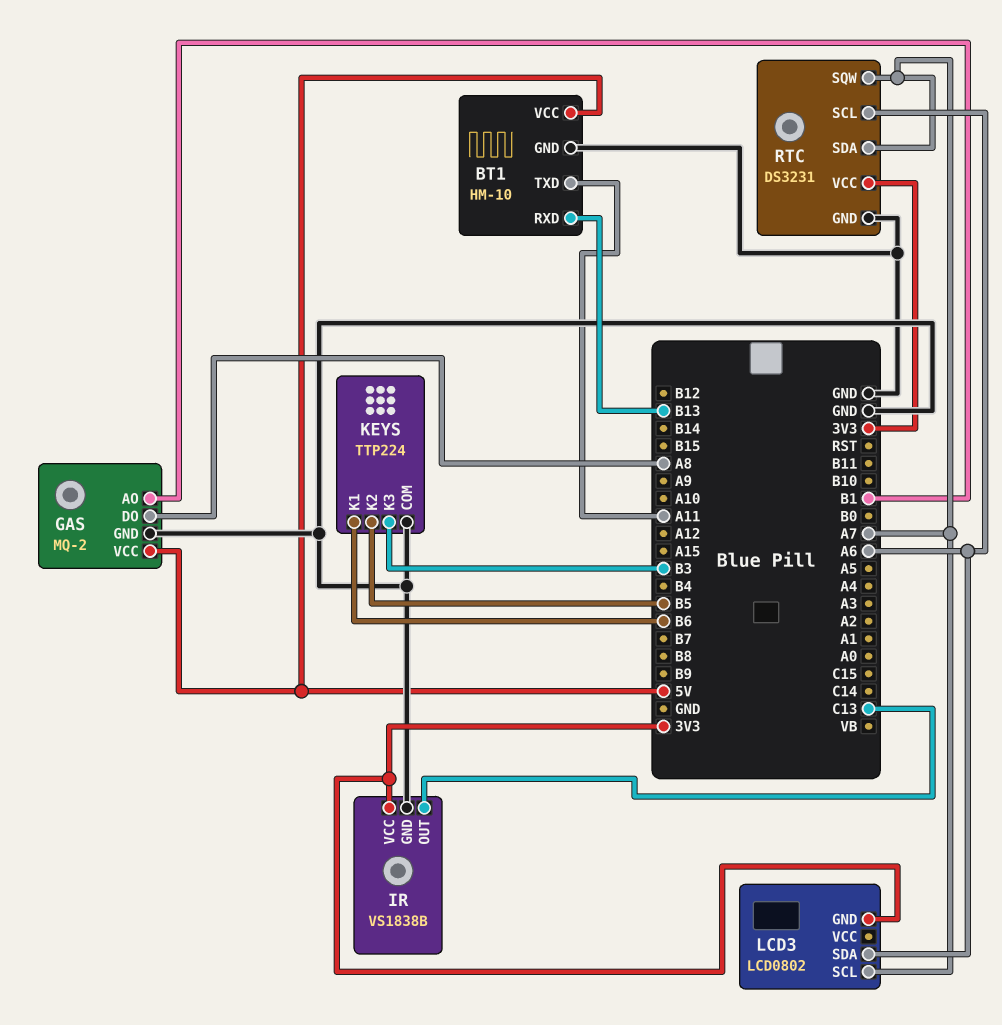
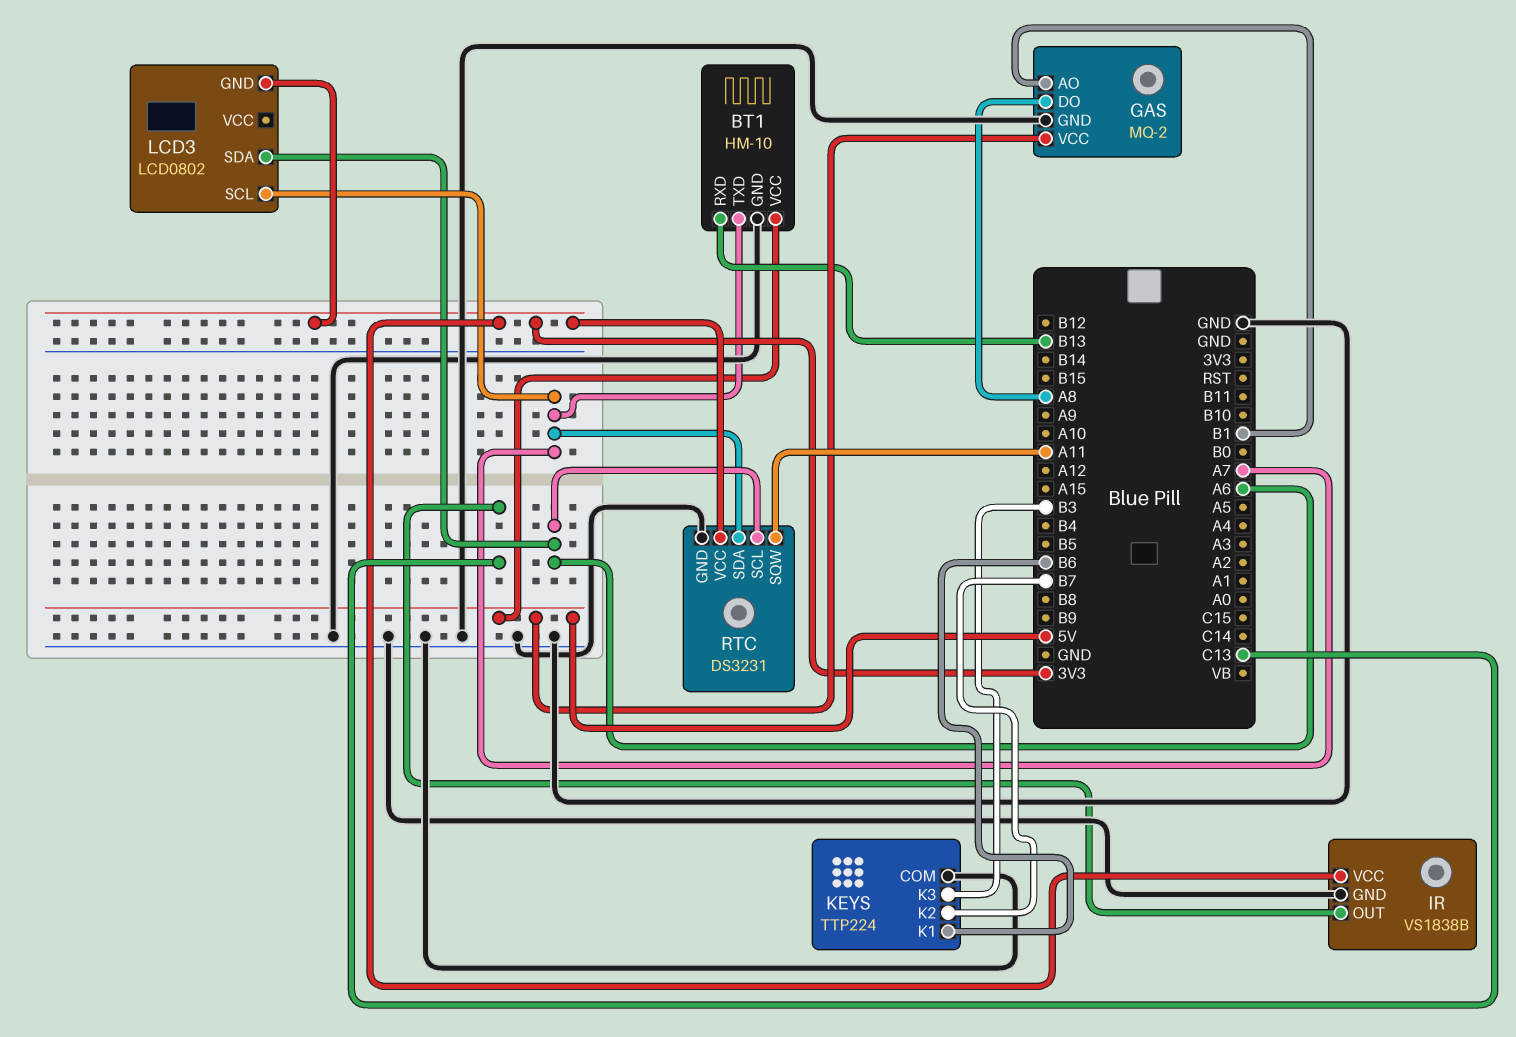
BT1 pin TXD: A11 -> A7
KEYS pin K2: B5 -> B7
RTC pin SQW: A7 -> A11

